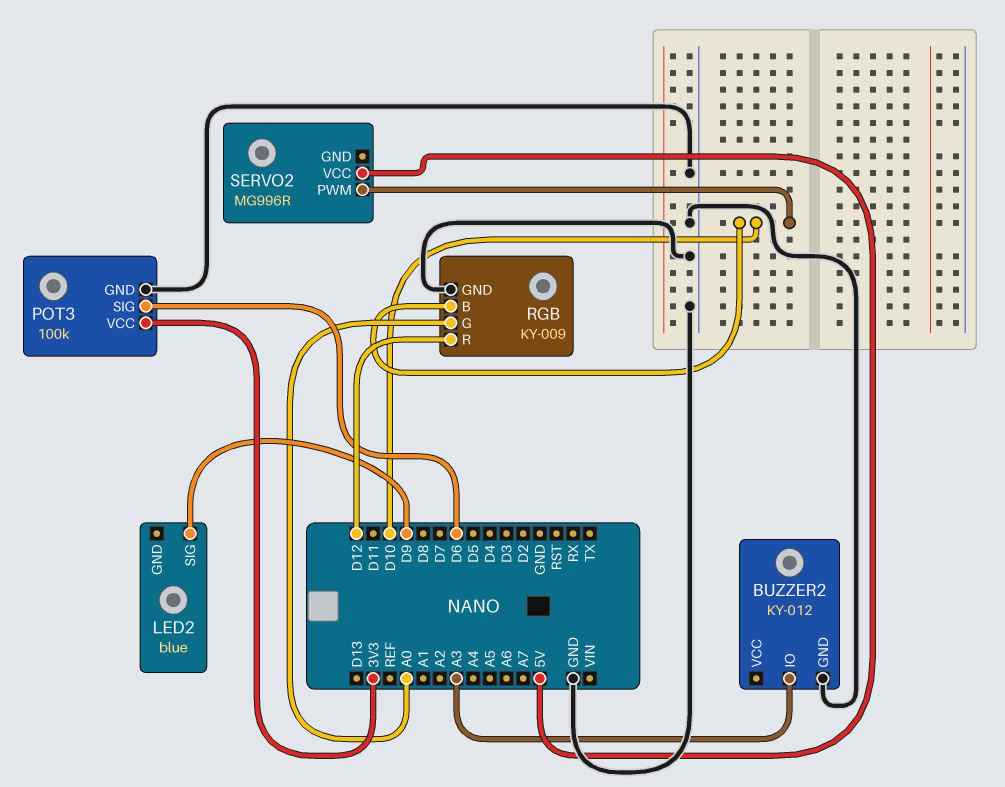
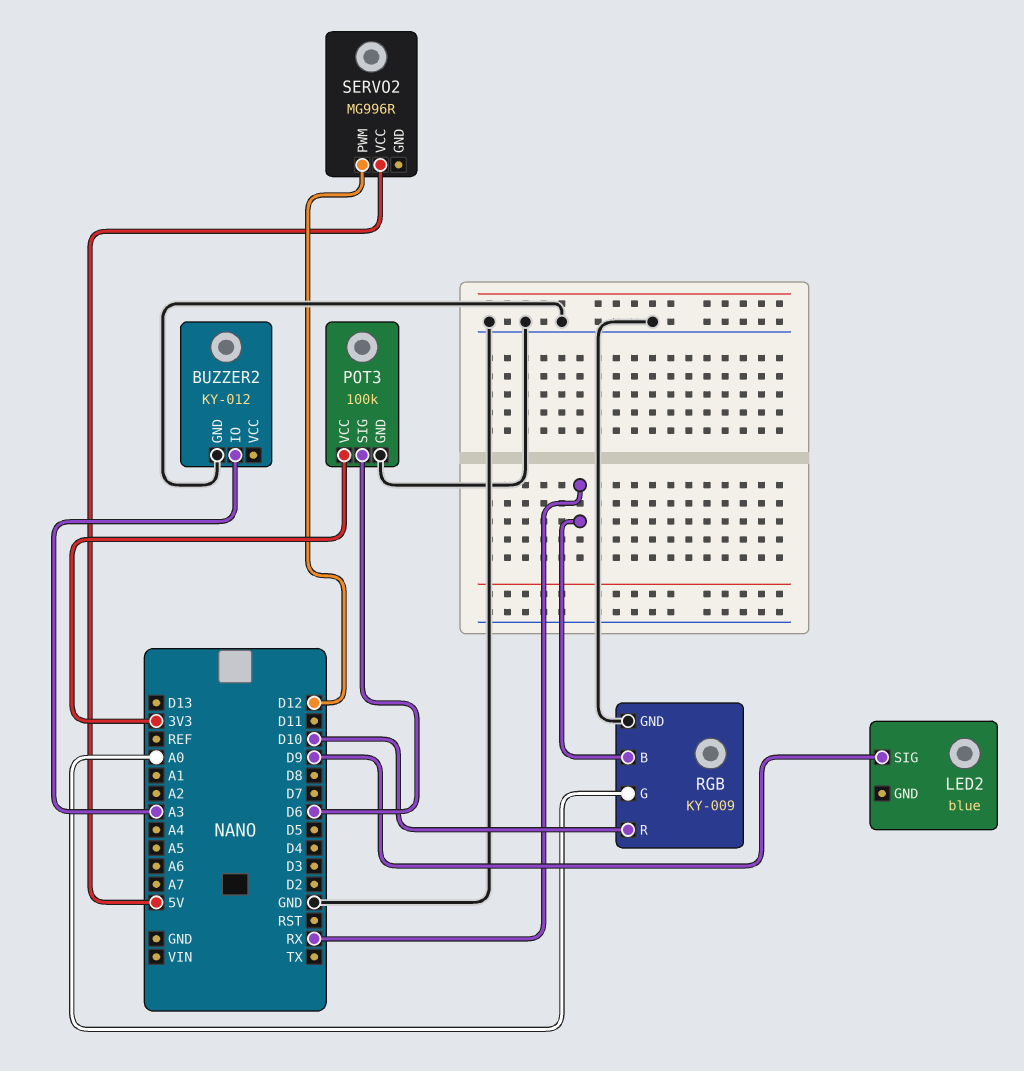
RGB pin B: D10 -> RX
RGB pin R: D12 -> D10
SERVO2 pin PWM: D10 -> D12

